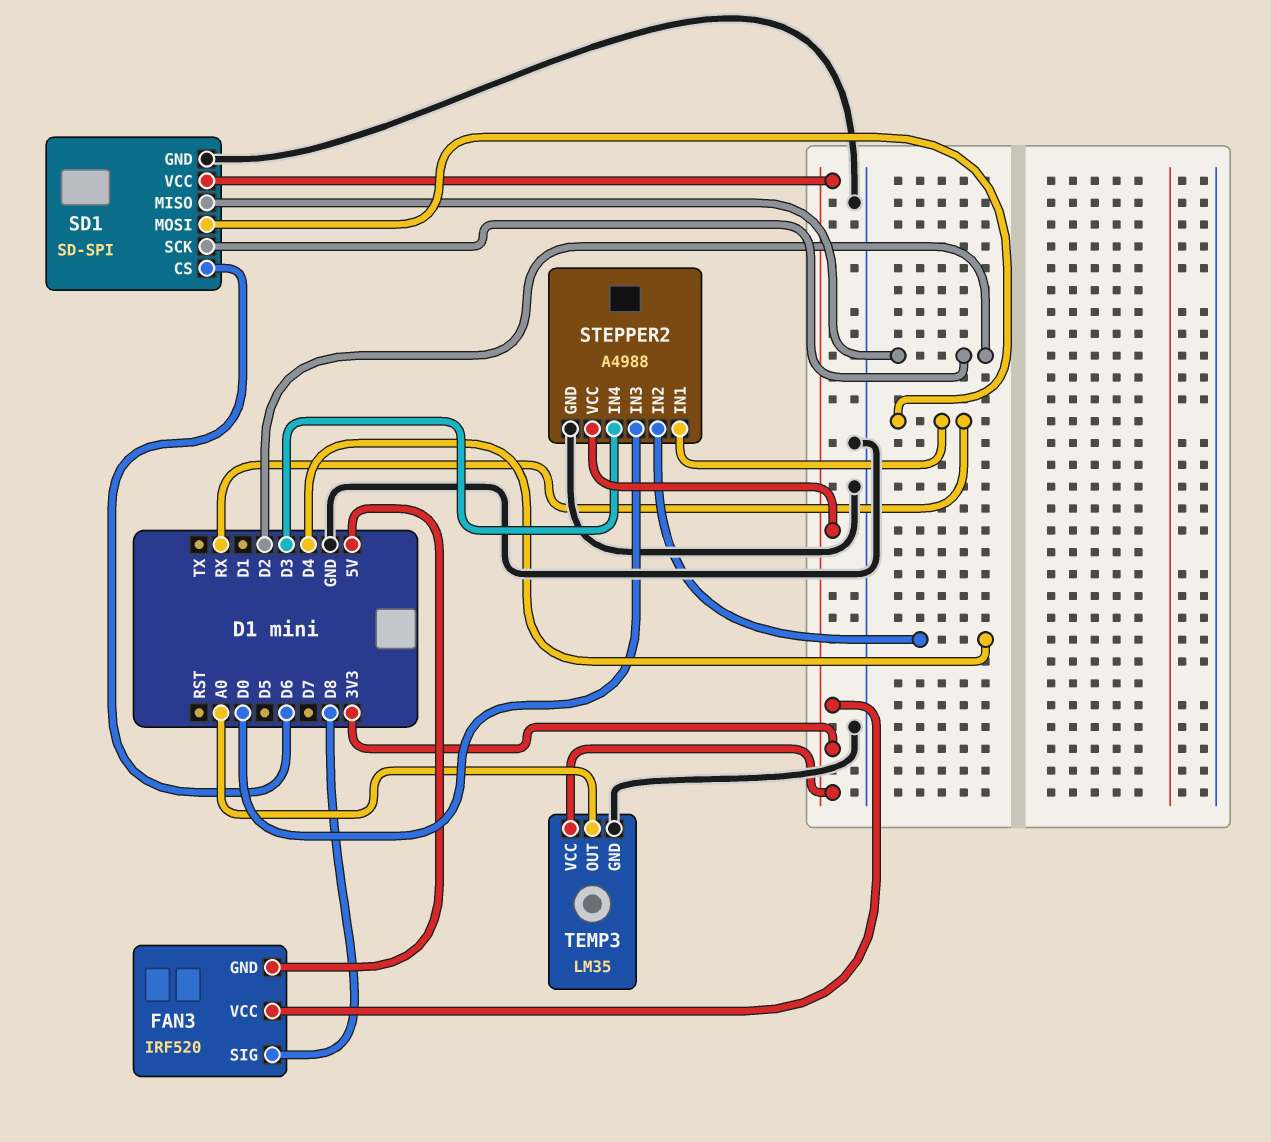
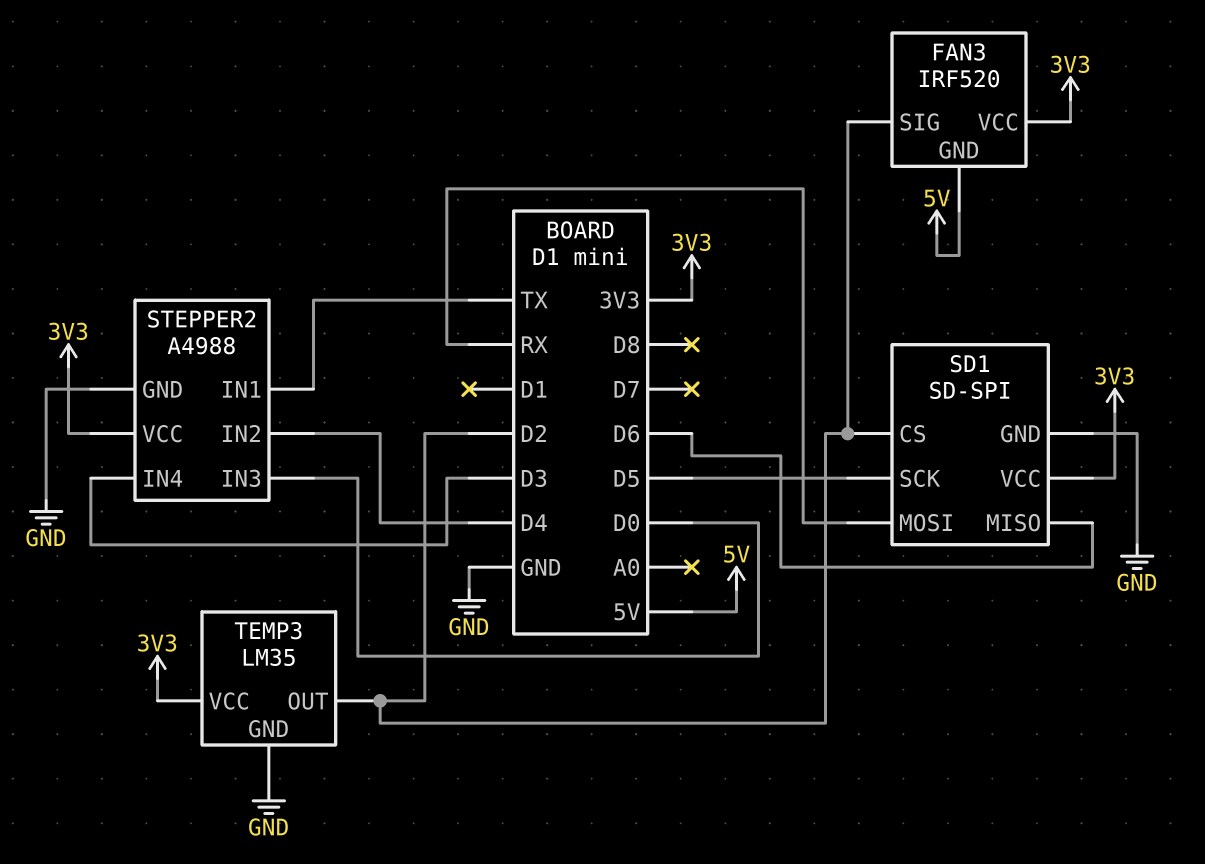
FAN3 pin SIG: D8 -> D2
SD1 pin CS: D6 -> D2
SD1 pin MISO: D2 -> D6
SD1 pin SCK: D2 -> D5
STEPPER2 pin IN1: RX -> TX
TEMP3 pin OUT: A0 -> D2

